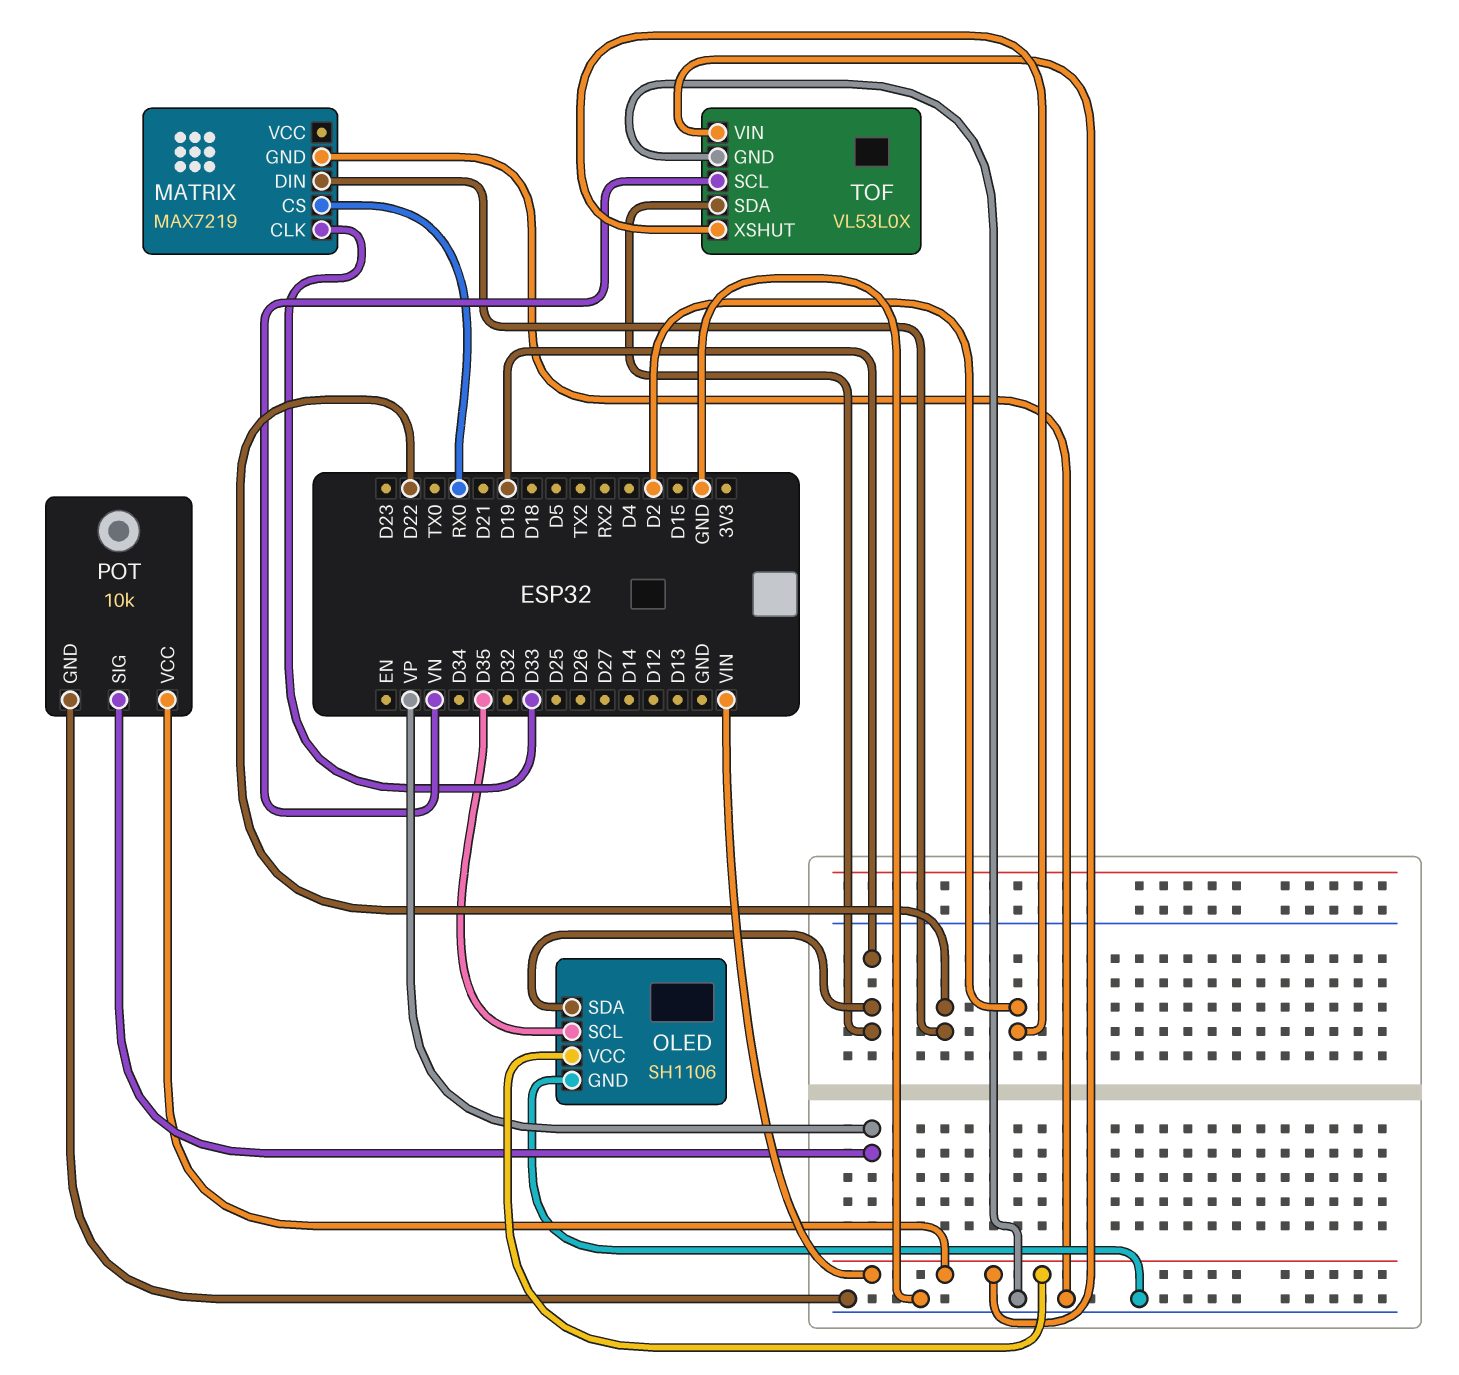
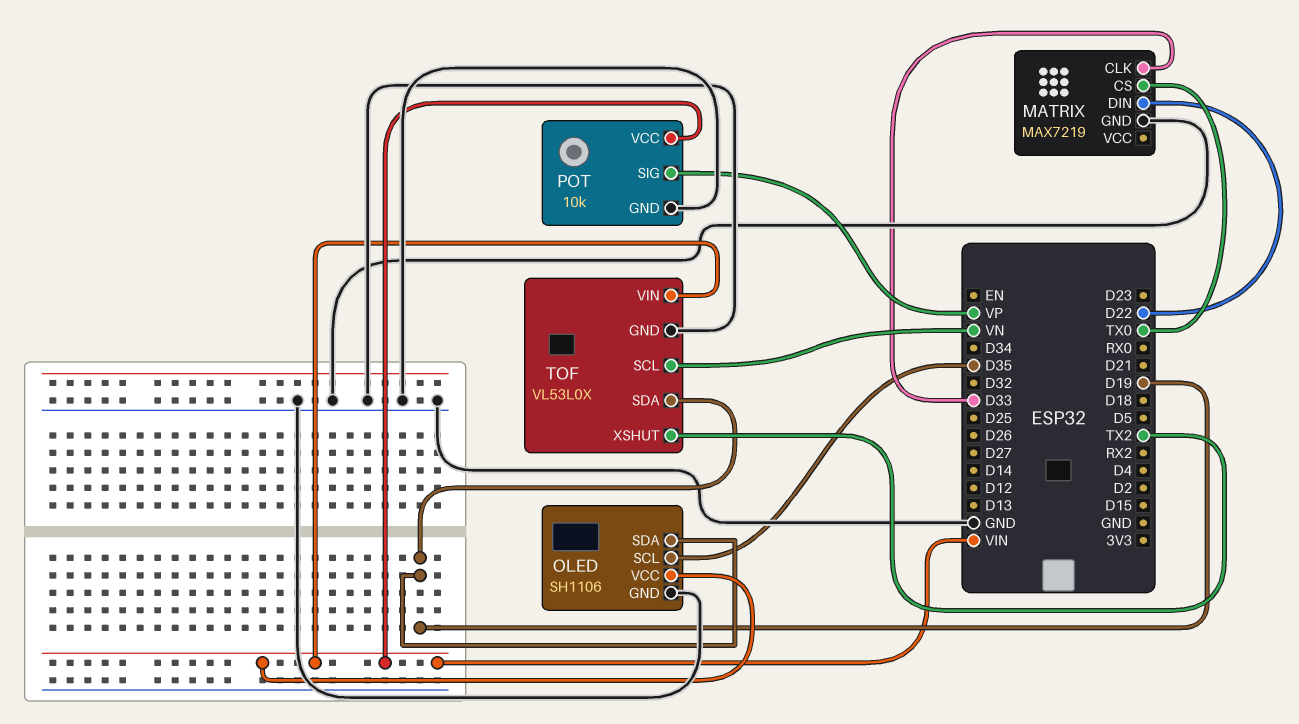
MATRIX pin CS: RX0 -> TX0
TOF pin XSHUT: D2 -> TX2

